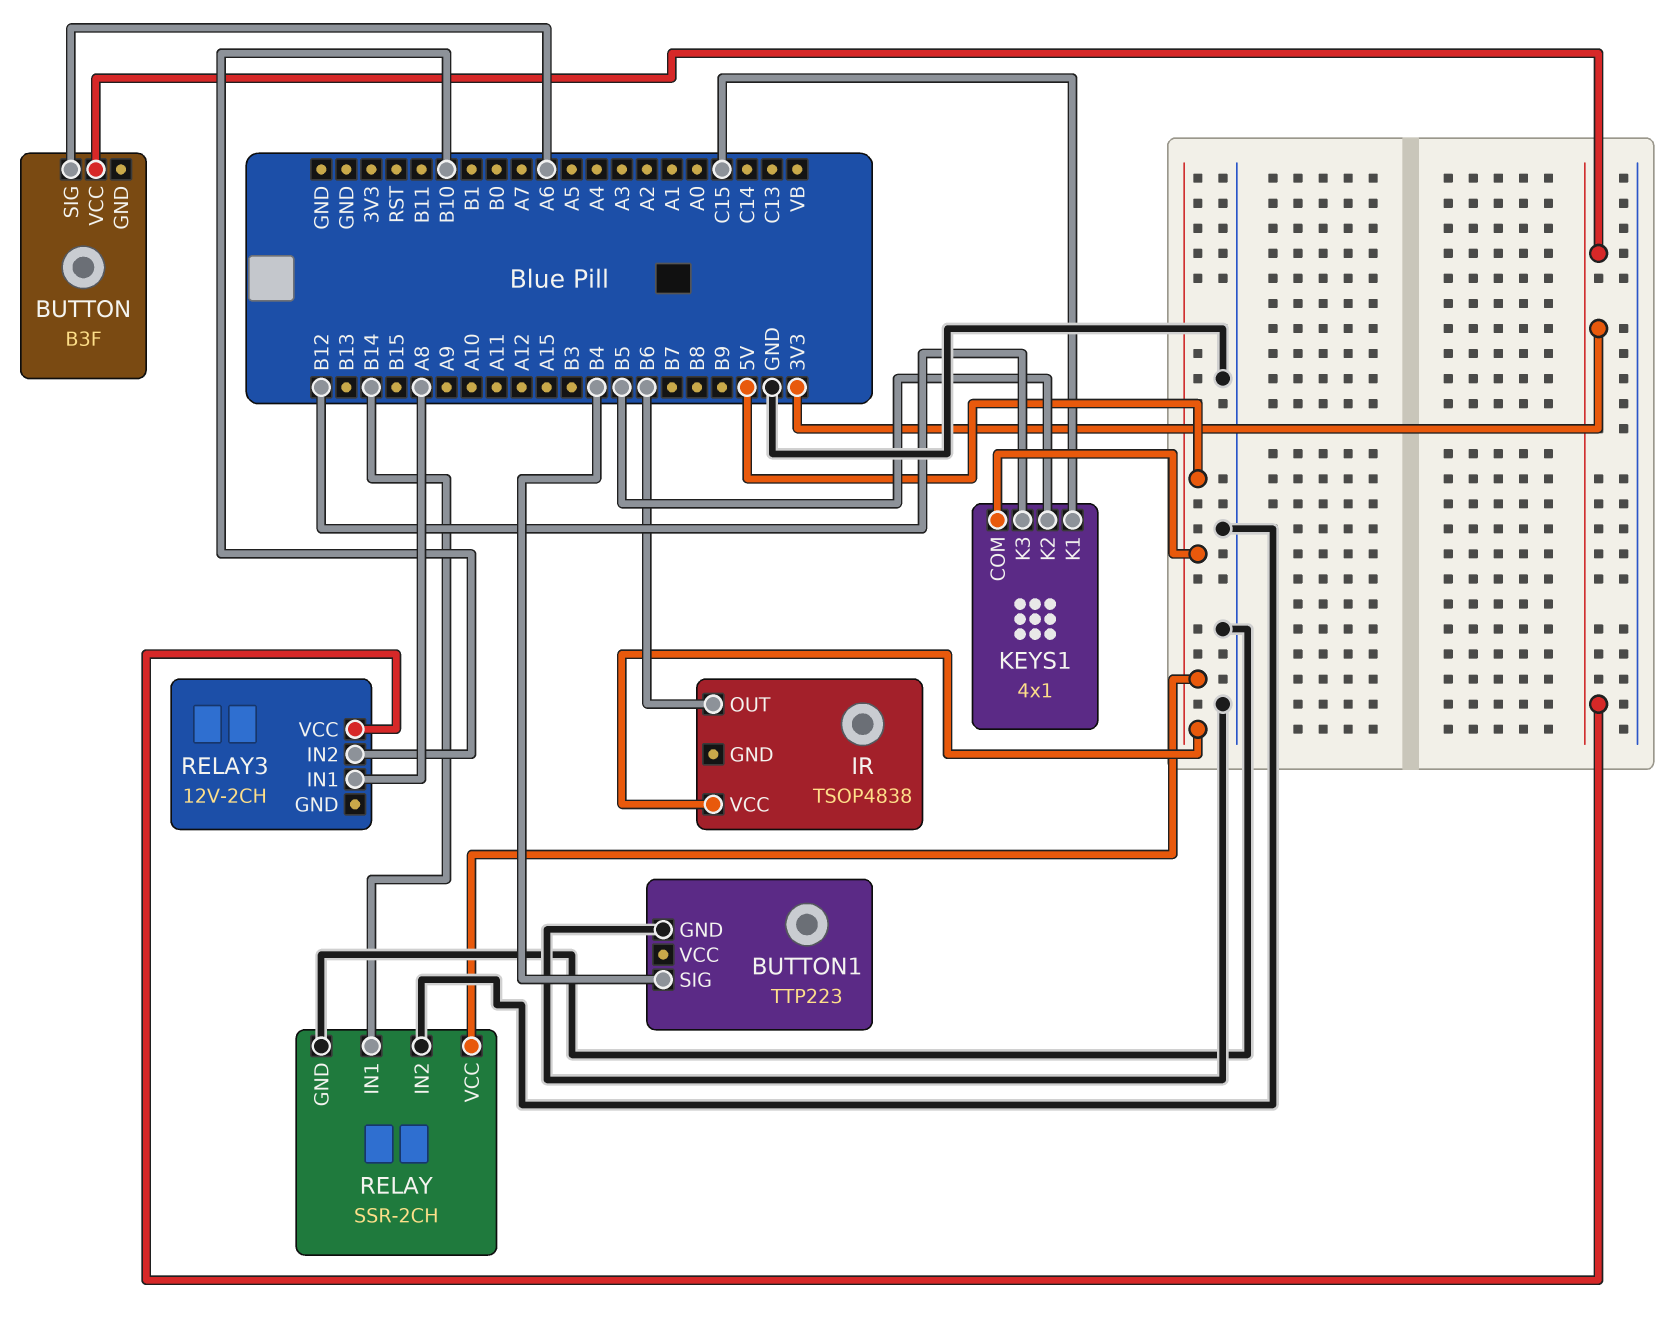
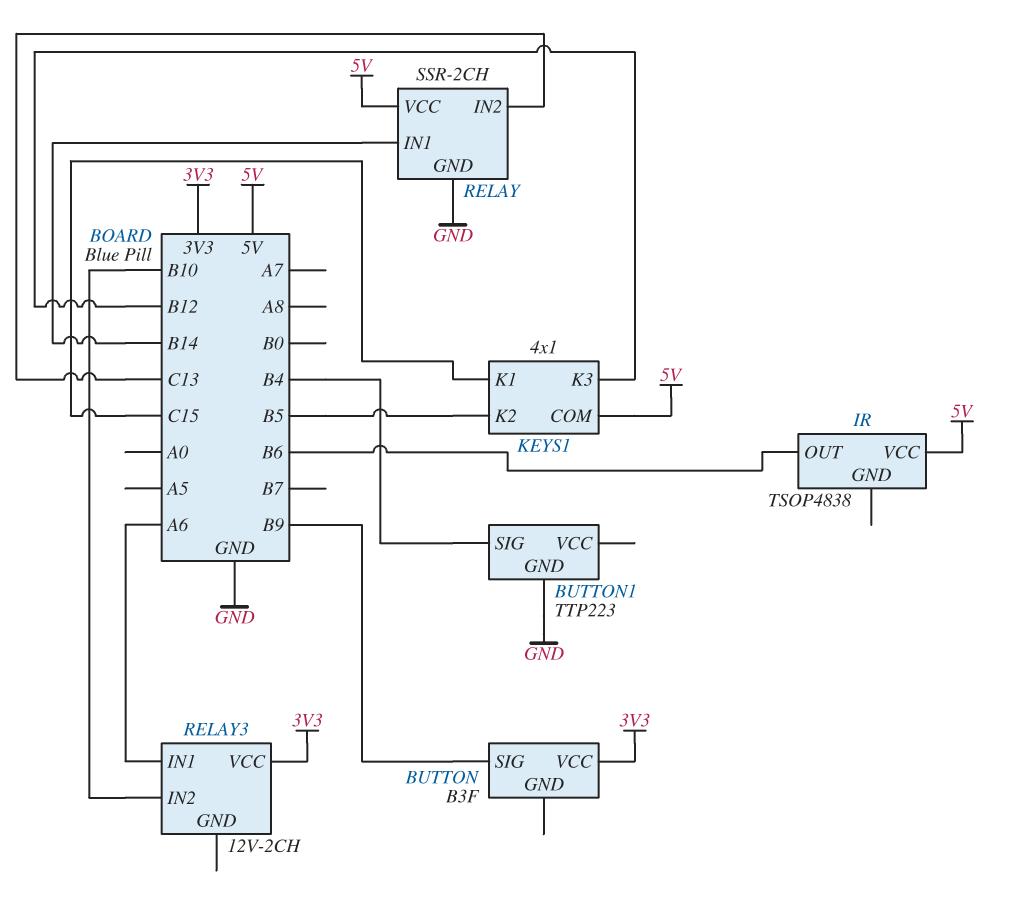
BUTTON pin SIG: A6 -> B9
RELAY pin IN2: GND -> C13
RELAY3 pin IN1: A8 -> A6

